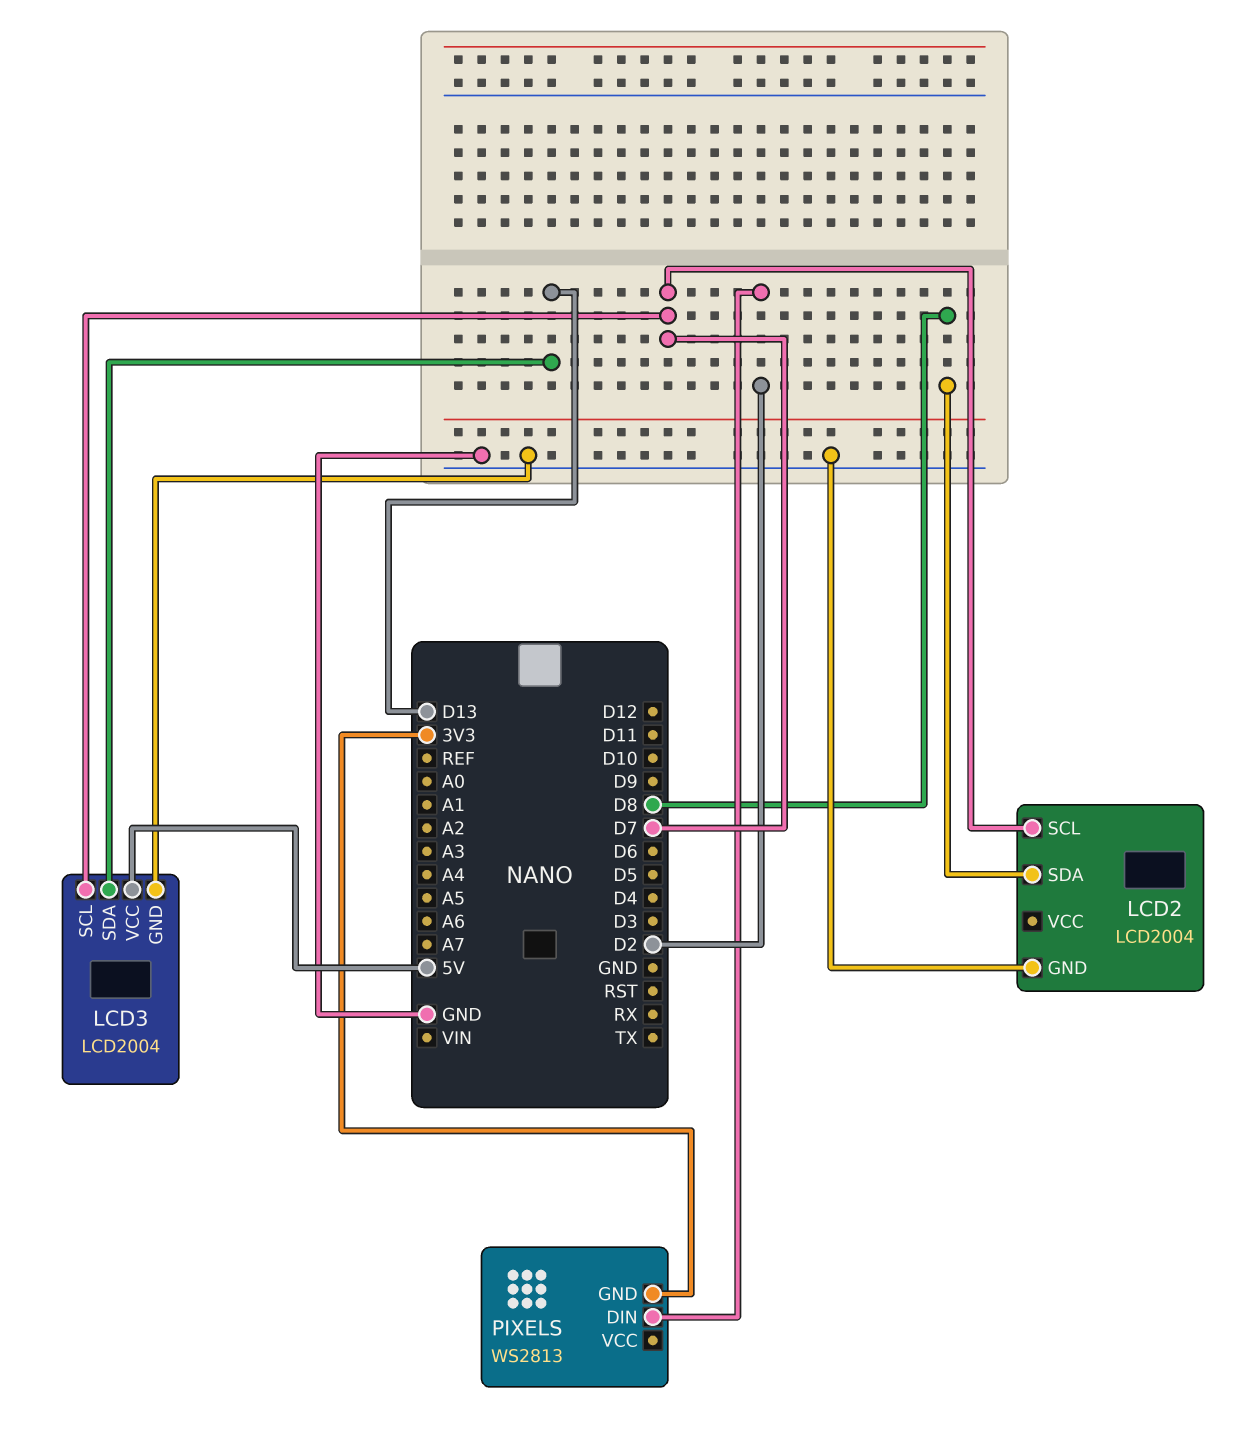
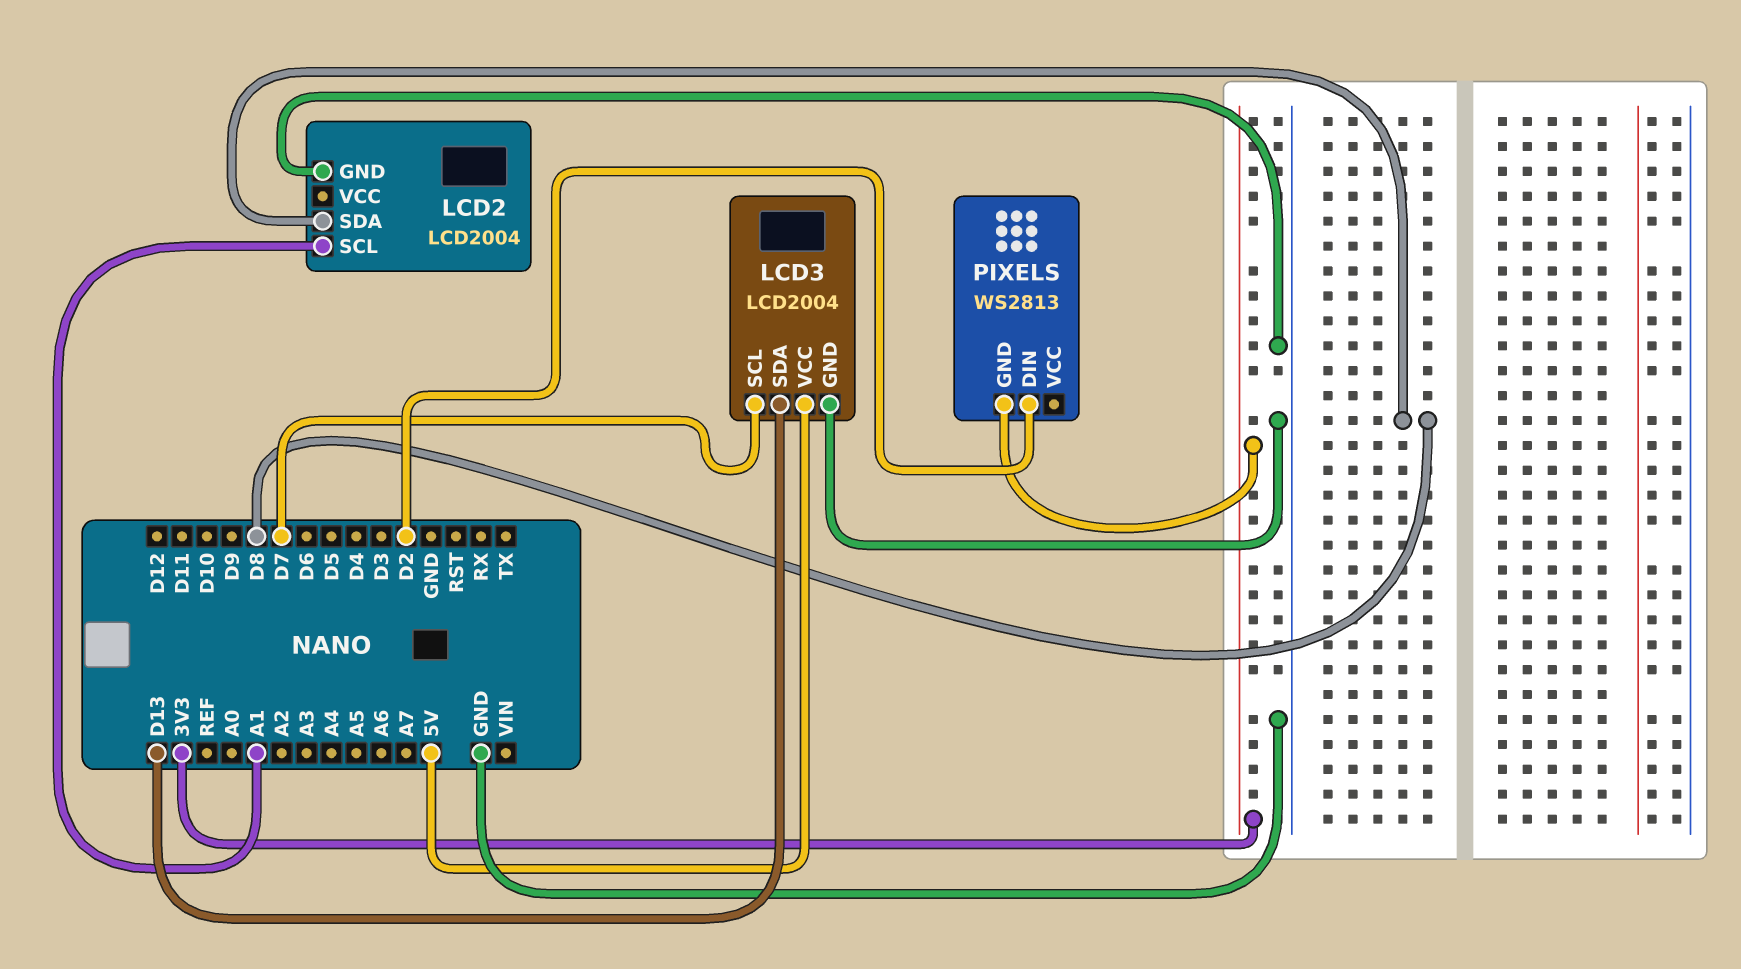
LCD2 pin SCL: D7 -> A1

